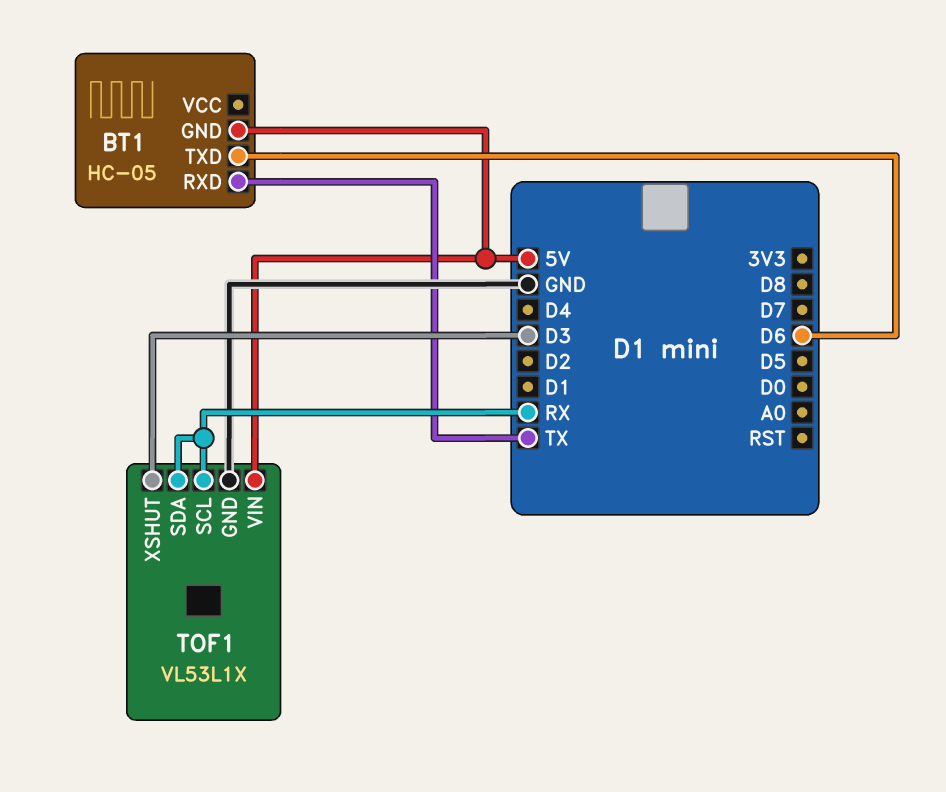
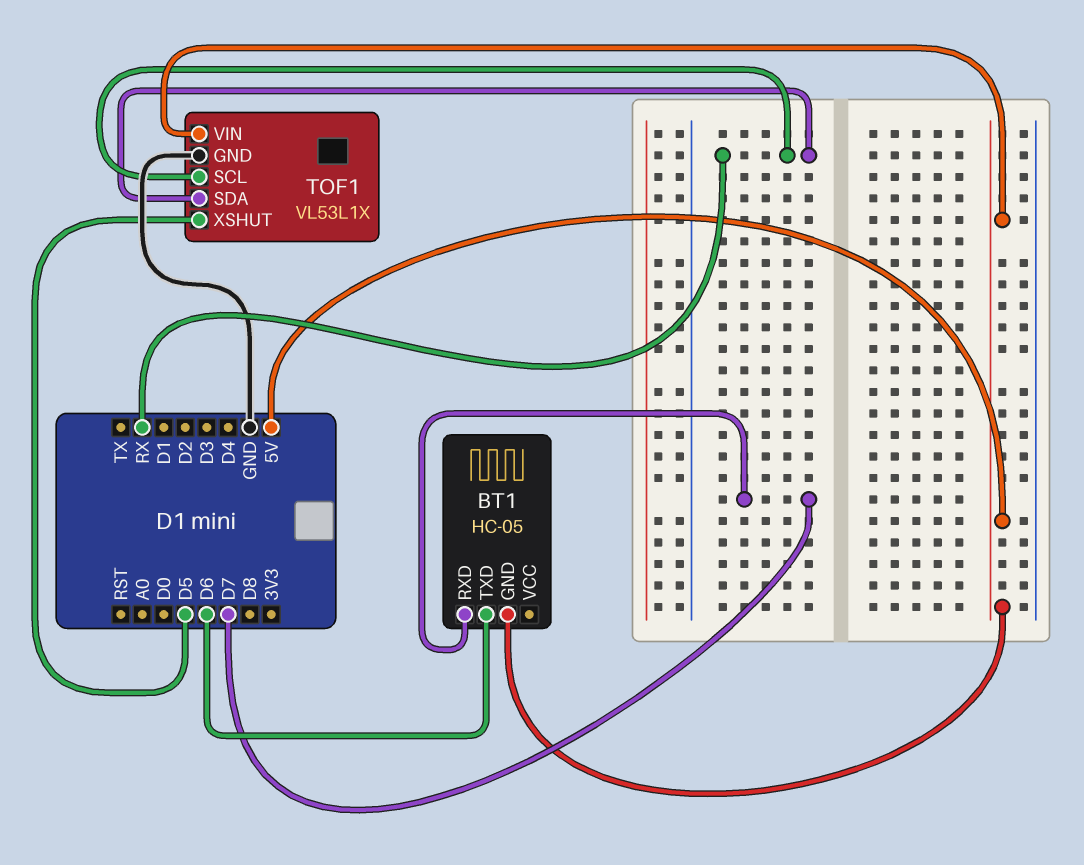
BT1 pin RXD: TX -> D7
TOF1 pin XSHUT: D3 -> D5

